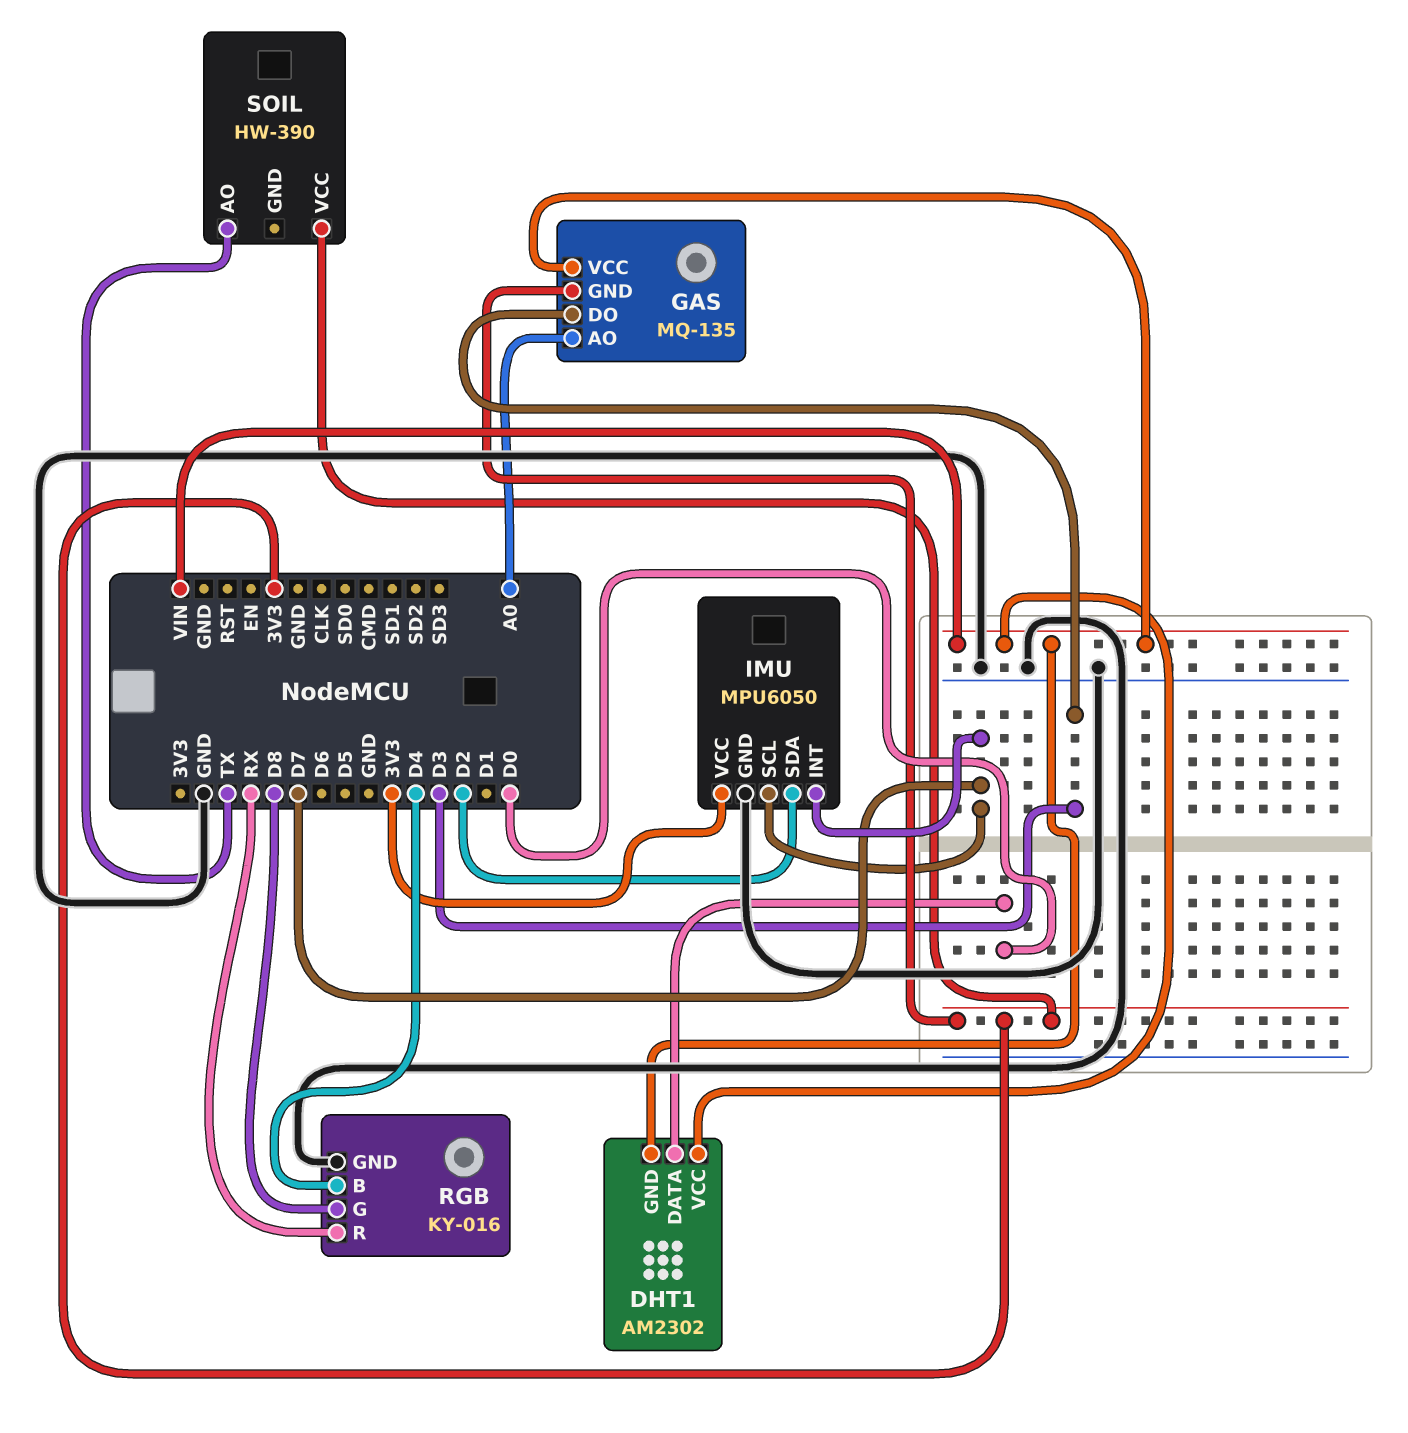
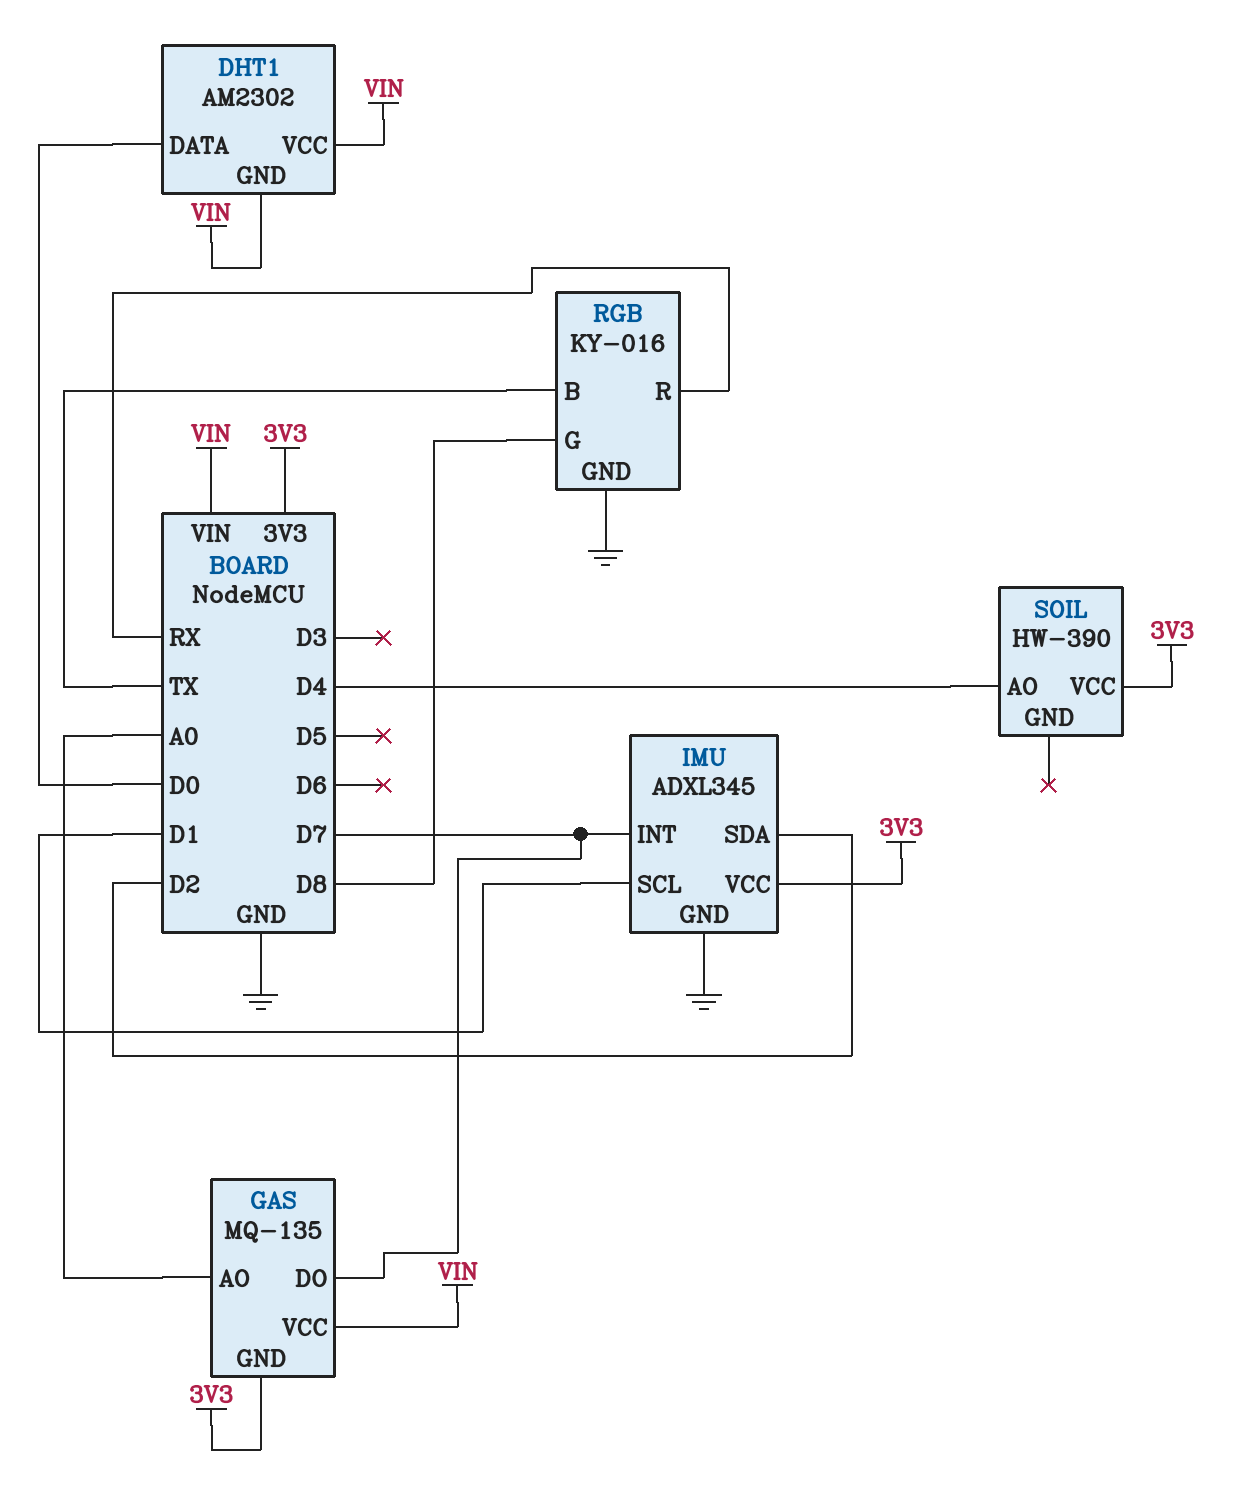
GAS pin DO: D3 -> D7
IMU: MPU6050 -> ADXL345
IMU pin SCL: D7 -> D1
RGB pin B: D4 -> TX
SOIL pin AO: TX -> D4

